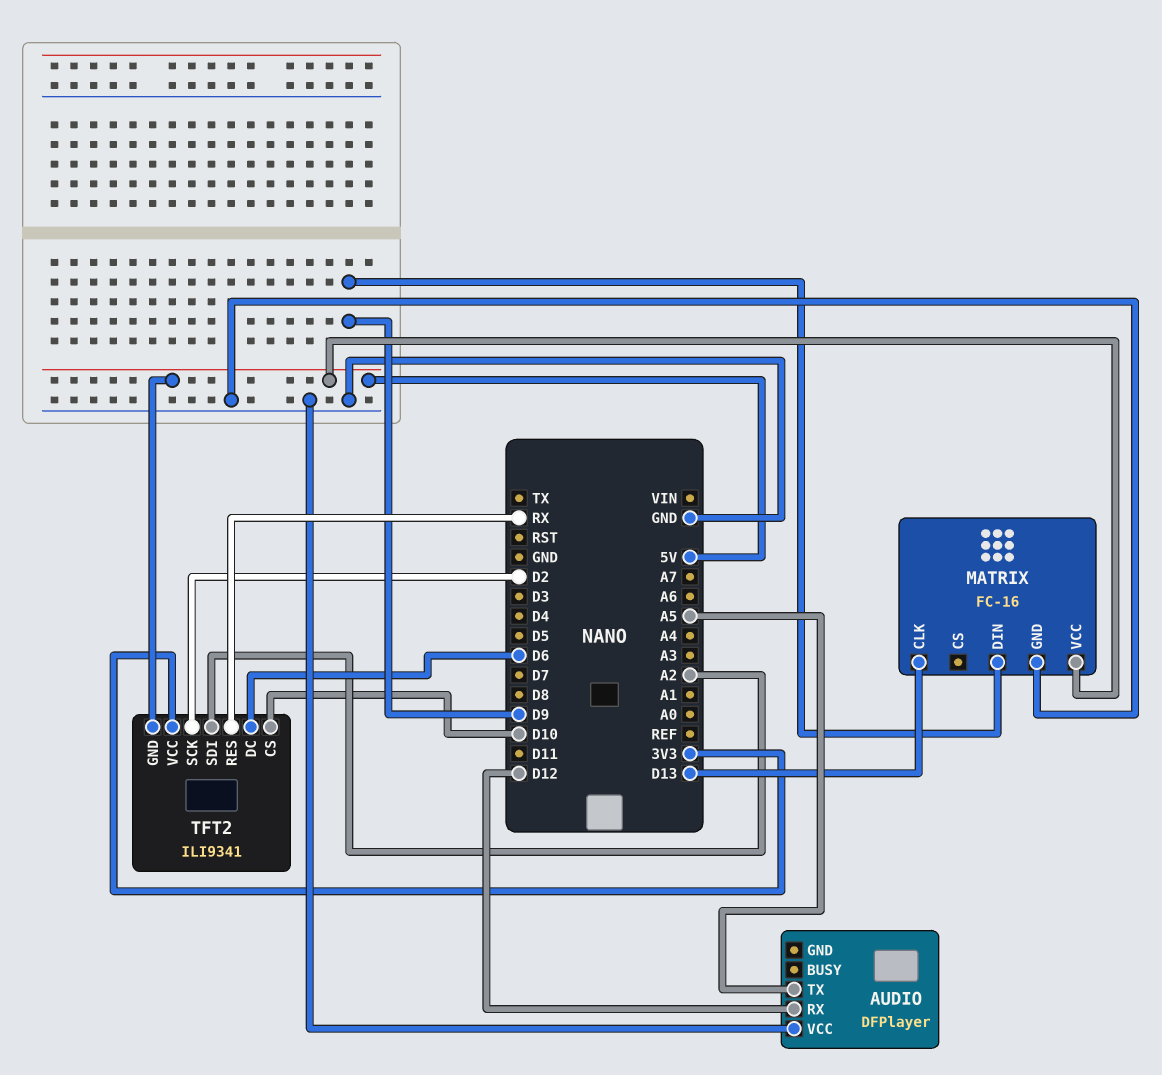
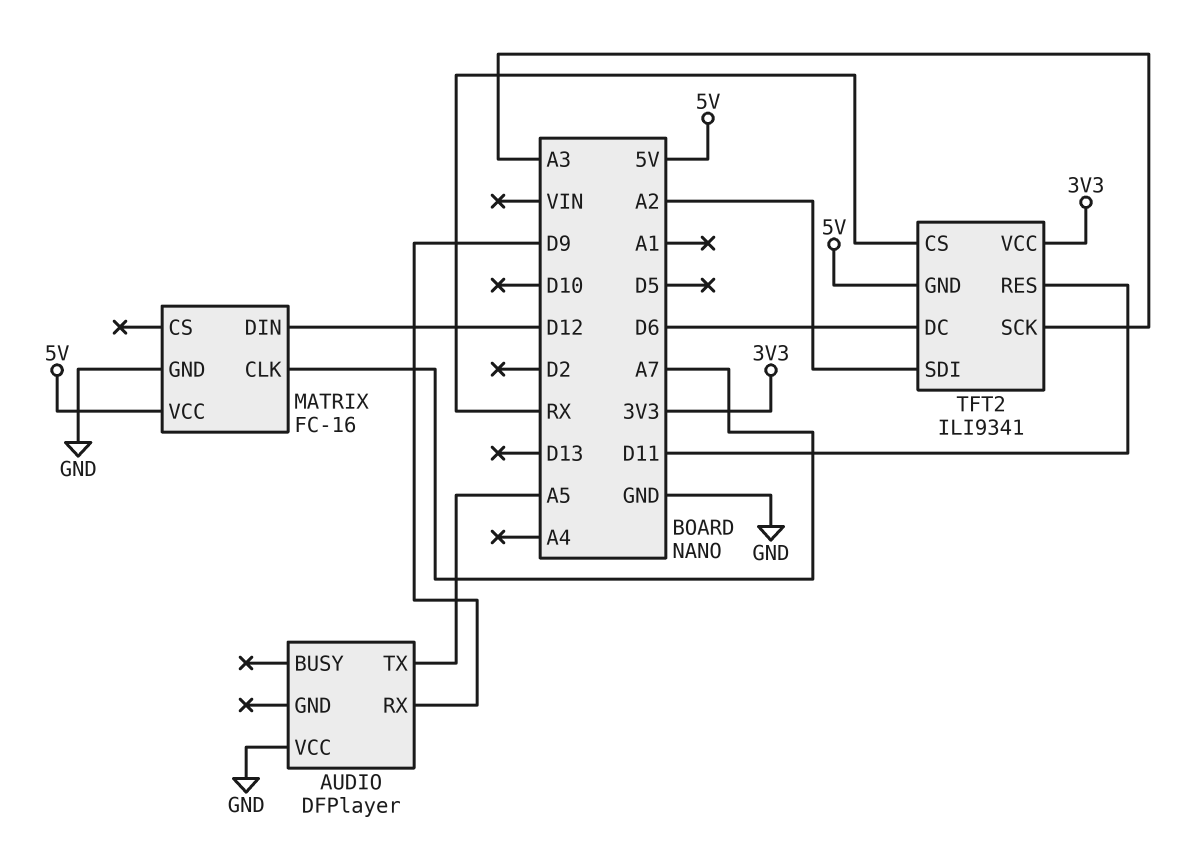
AUDIO pin RX: D12 -> D9
MATRIX pin CLK: D13 -> A7
MATRIX pin DIN: D9 -> D12
TFT2 pin CS: D10 -> RX
TFT2 pin RES: RX -> D11
TFT2 pin SCK: D2 -> A3

